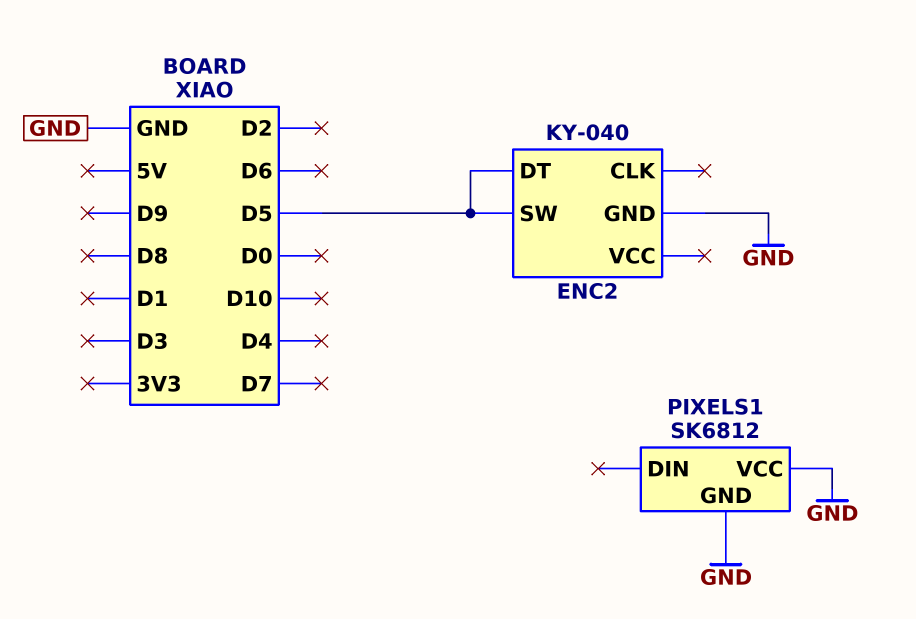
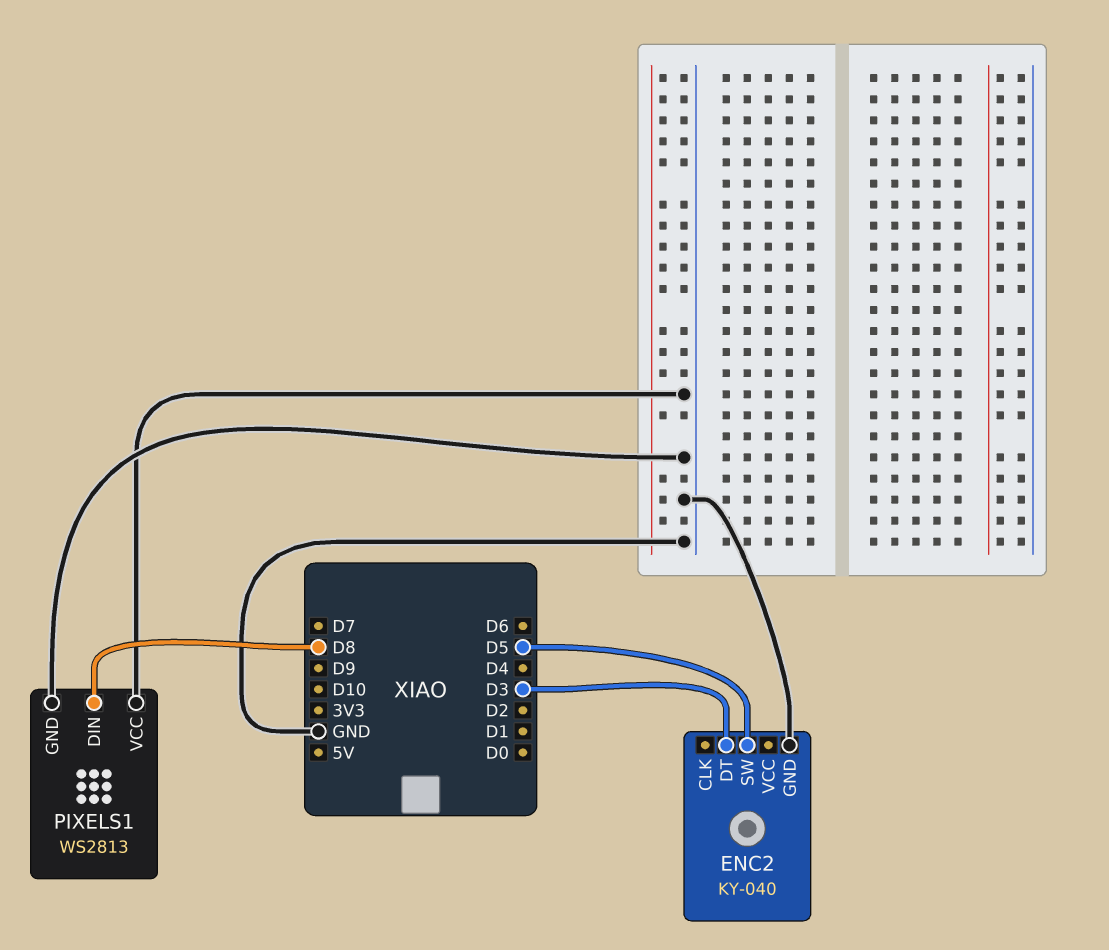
ENC2 pin DT: D5 -> D3
PIXELS1: SK6812 -> WS2813
PIXELS1 pin DIN: none -> D8

